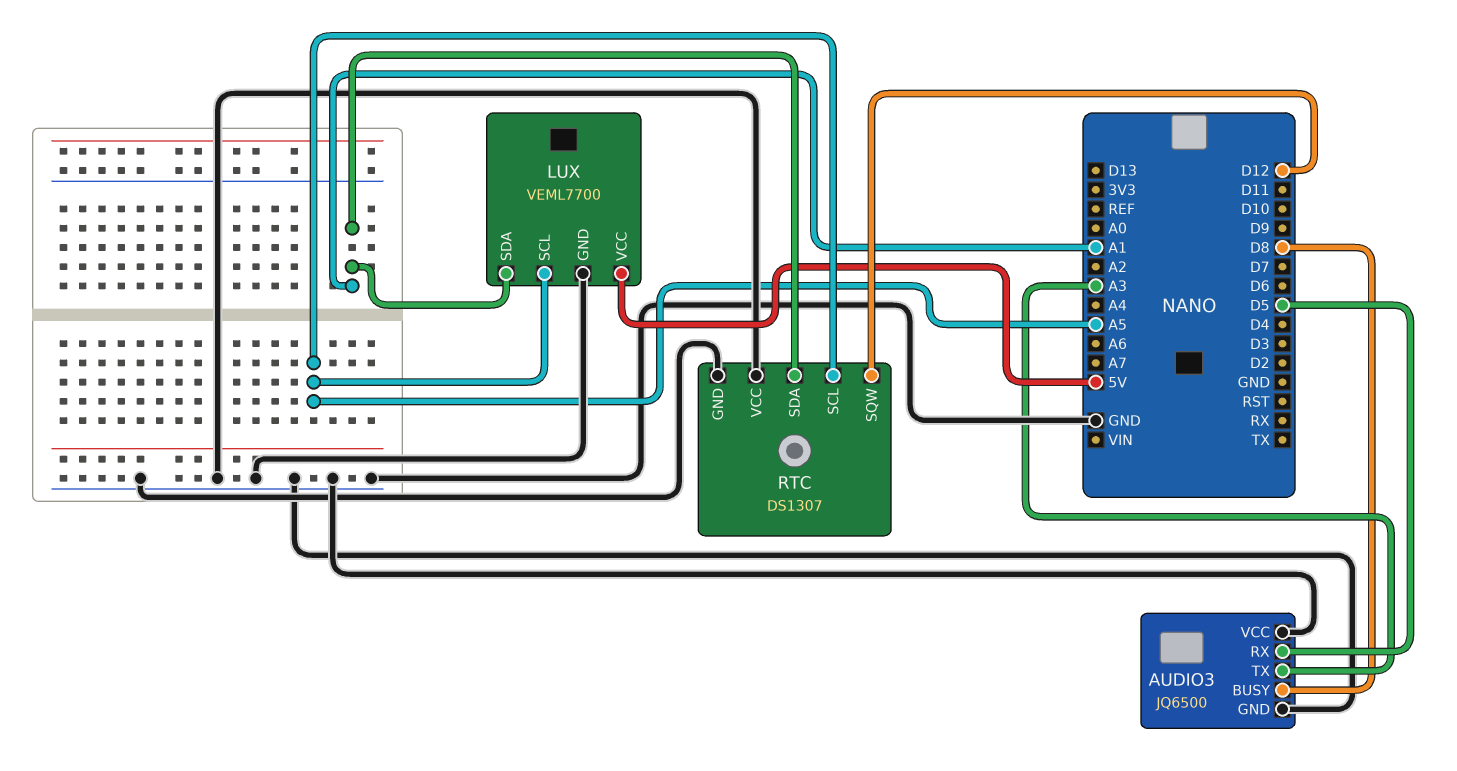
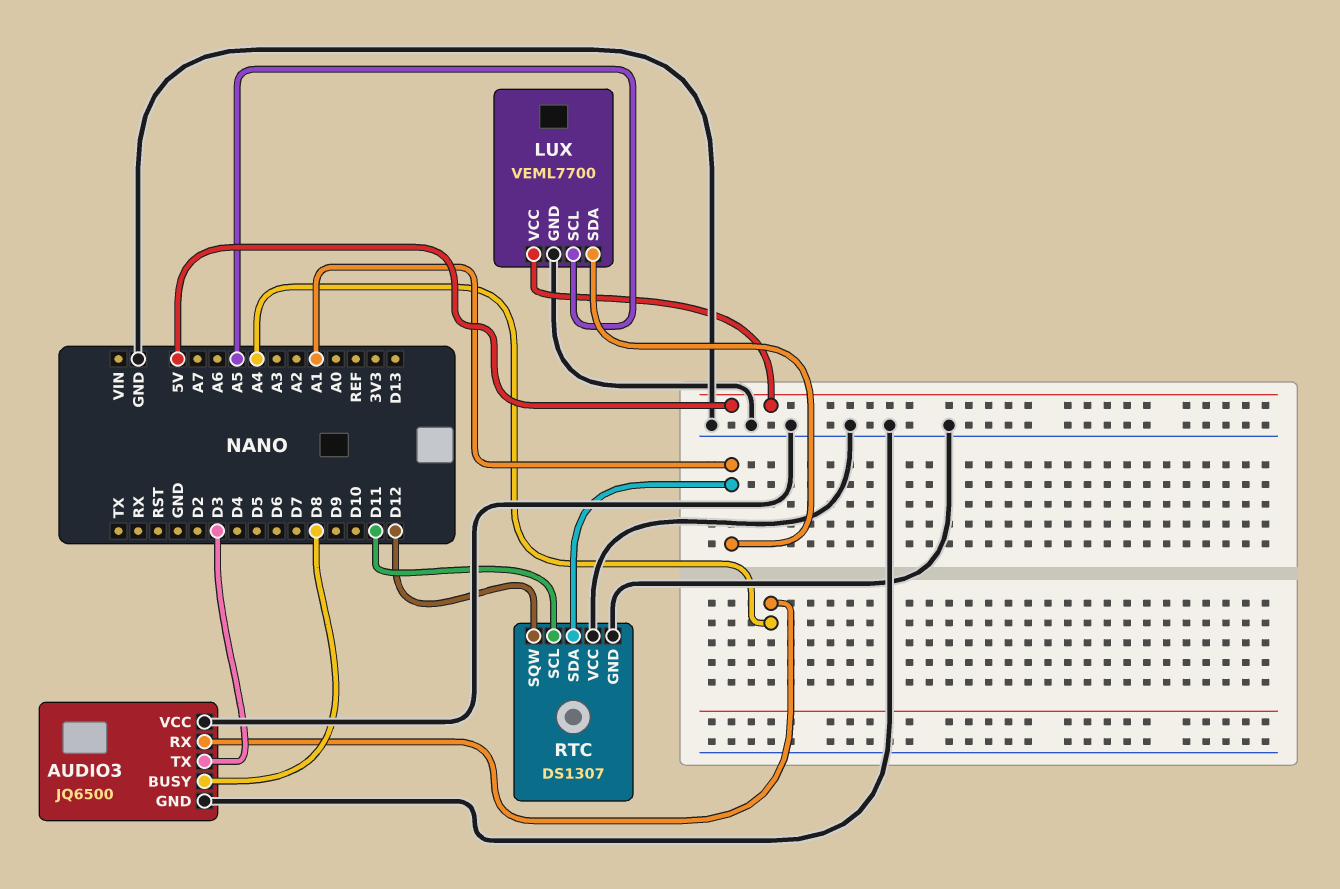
AUDIO3 pin RX: D5 -> A4
AUDIO3 pin TX: A3 -> D3
RTC pin SCL: A5 -> D11

